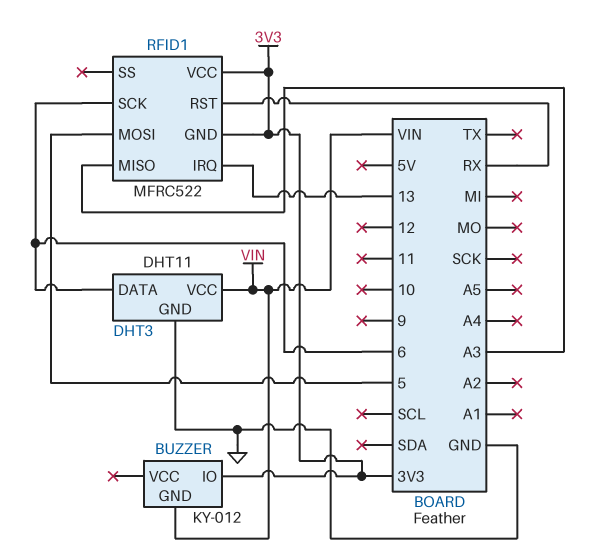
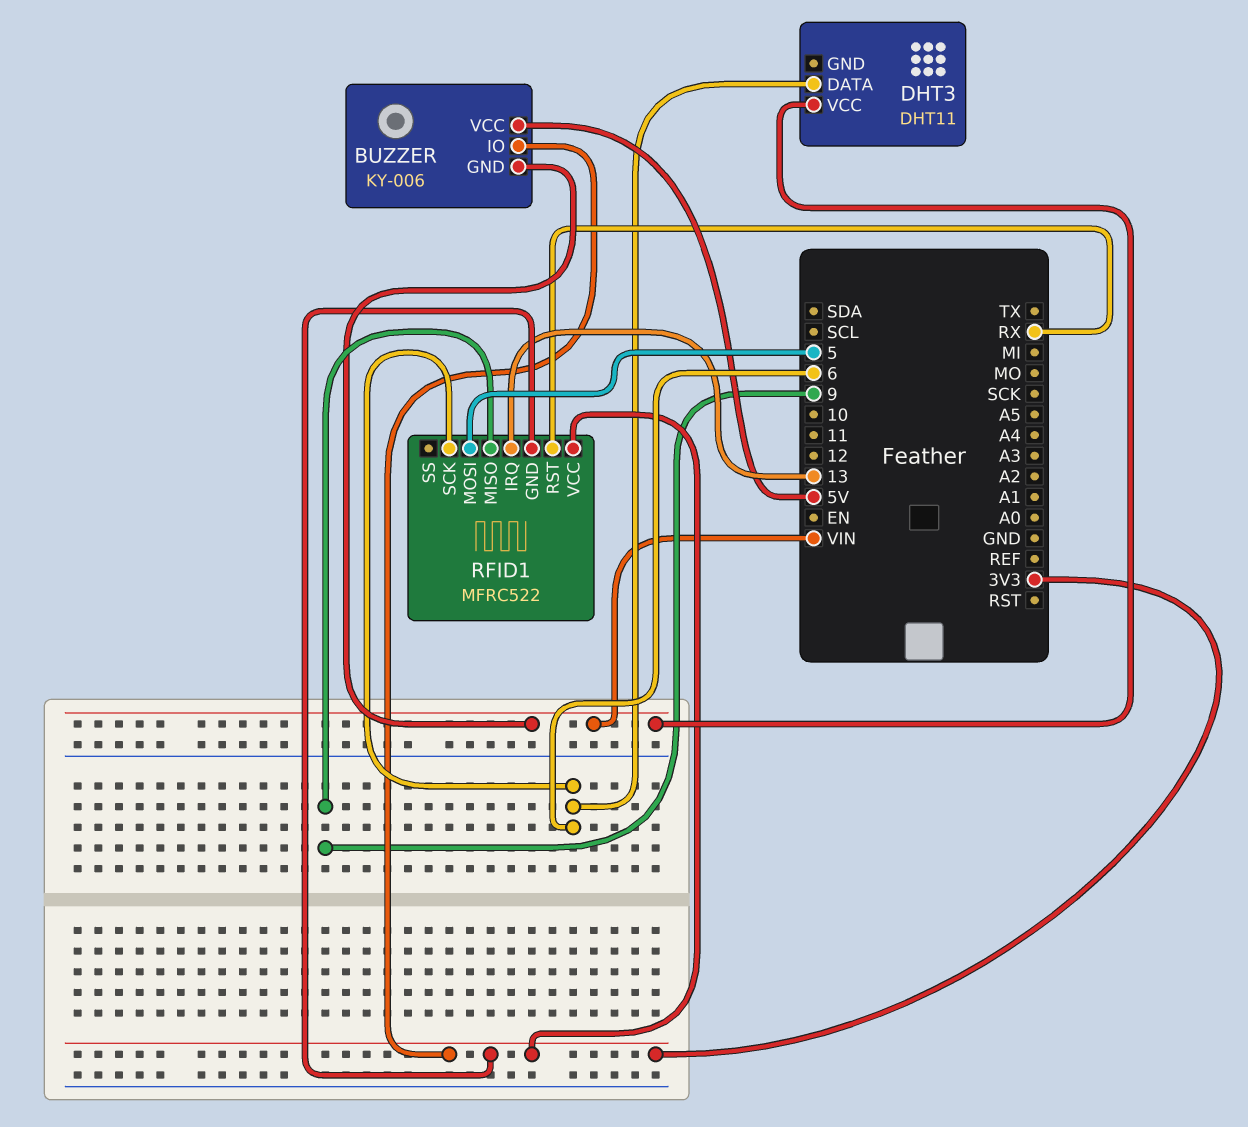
BUZZER: KY-012 -> KY-006
BUZZER pin VCC: none -> 5V
DHT3 pin GND: GND -> none
RFID1 pin MISO: A3 -> 9

